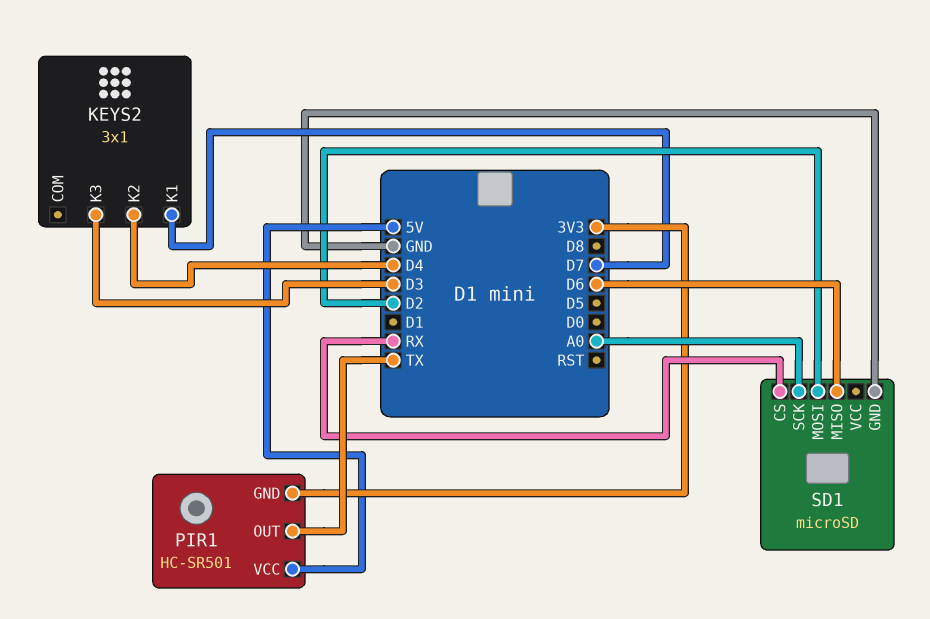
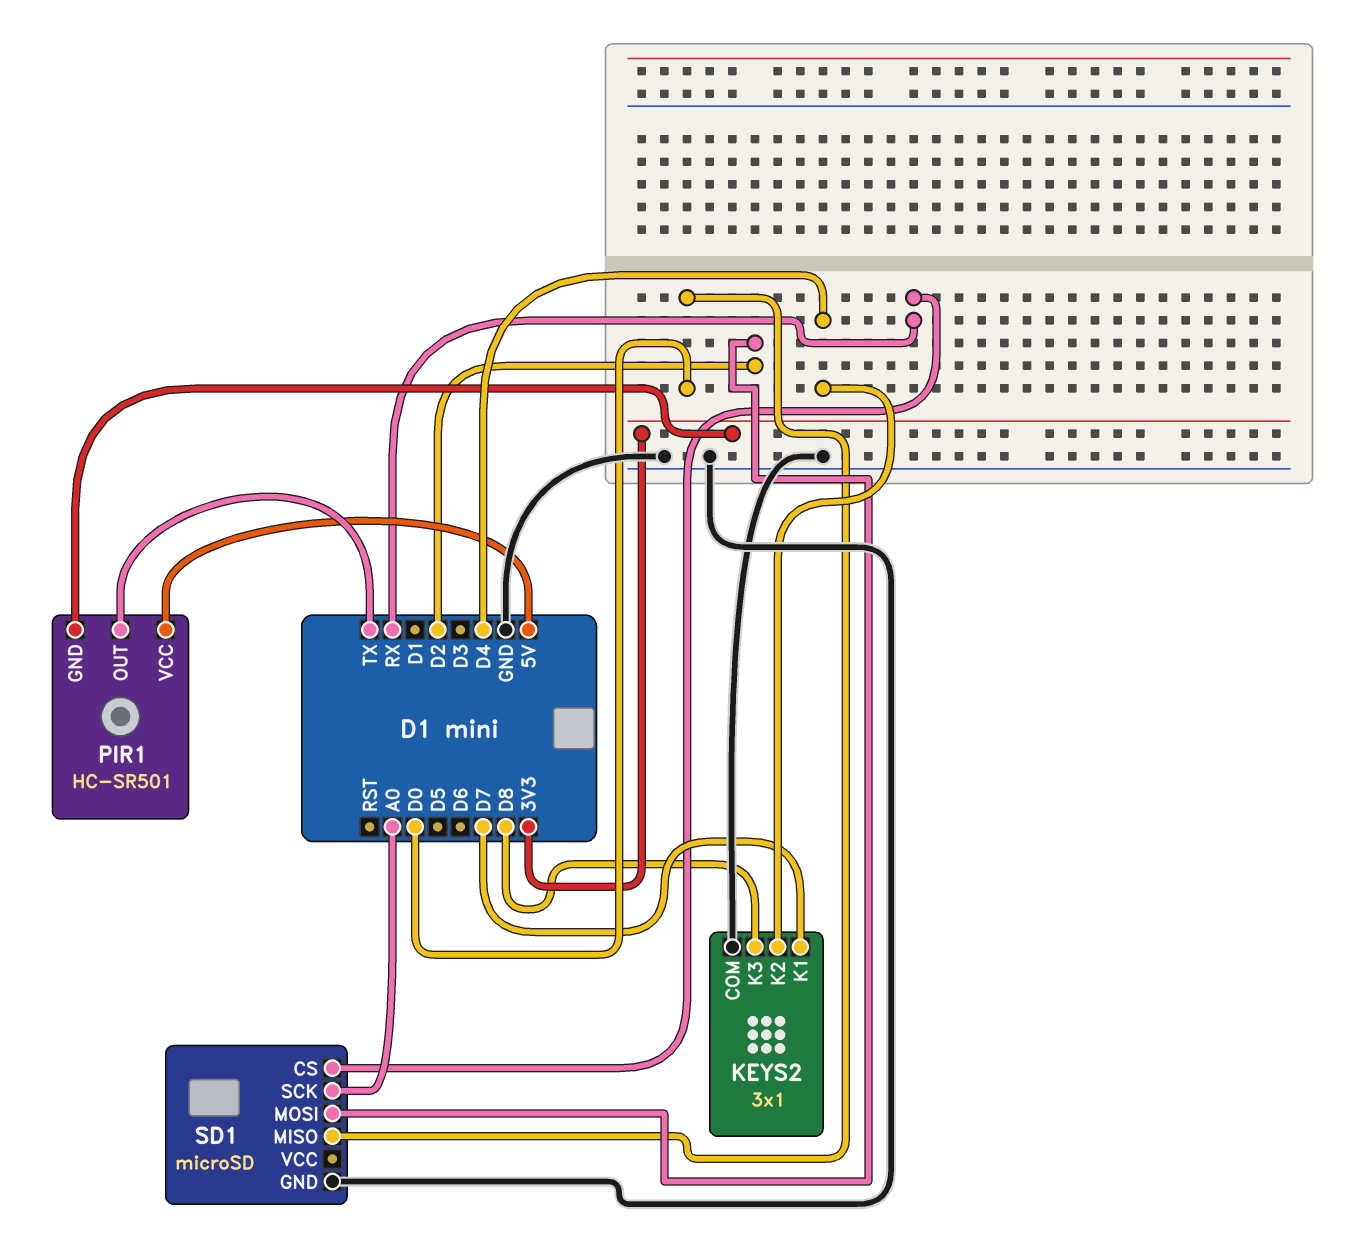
KEYS2 pin COM: none -> GND
KEYS2 pin K3: D3 -> D8
SD1 pin MISO: D6 -> D0

